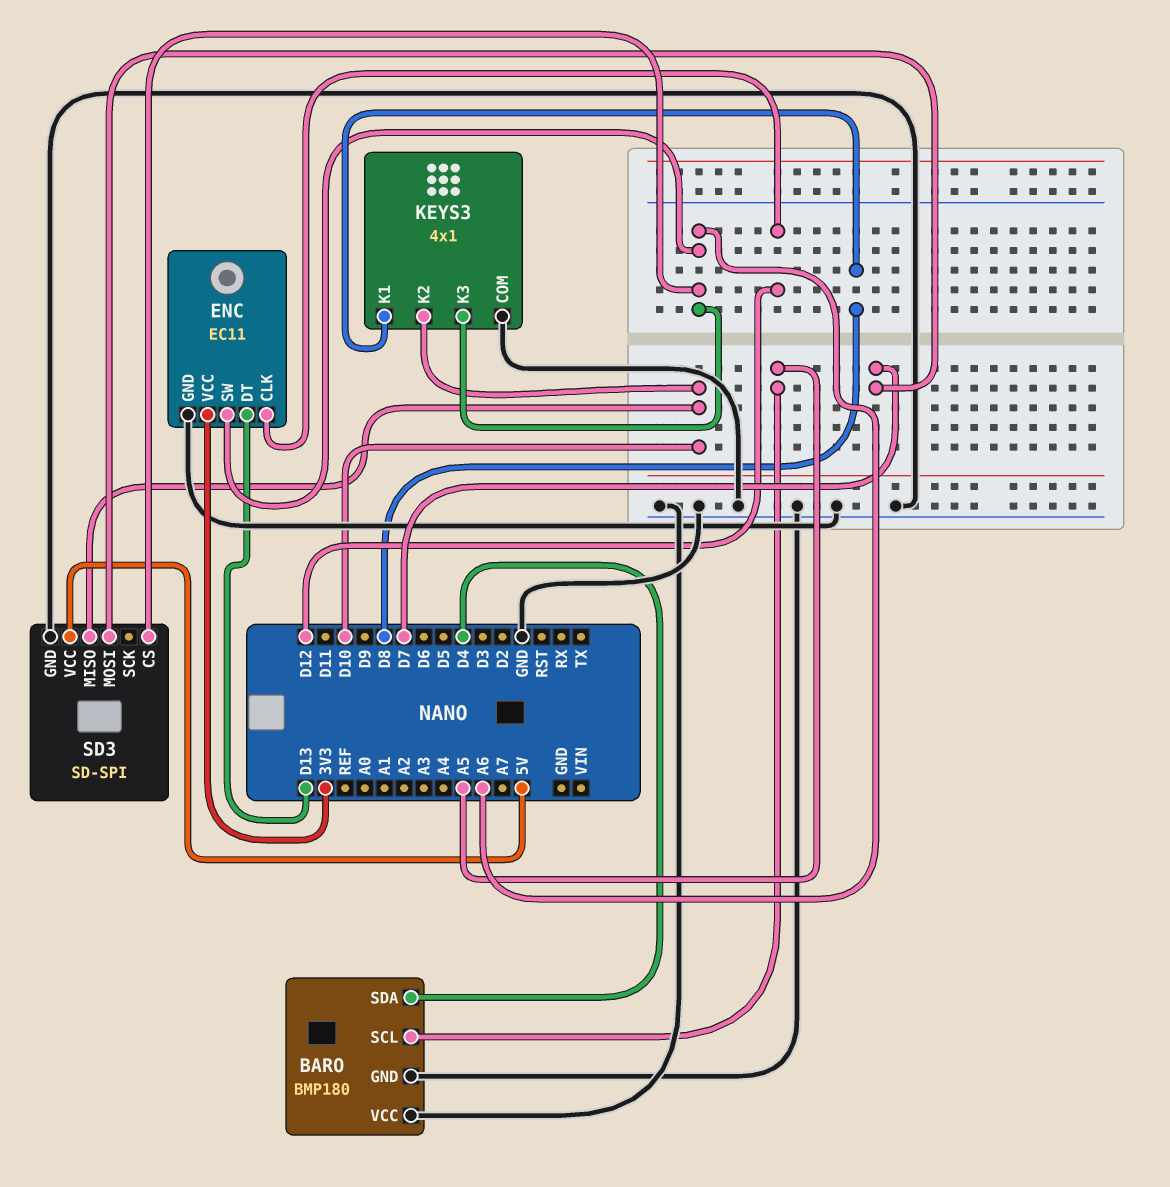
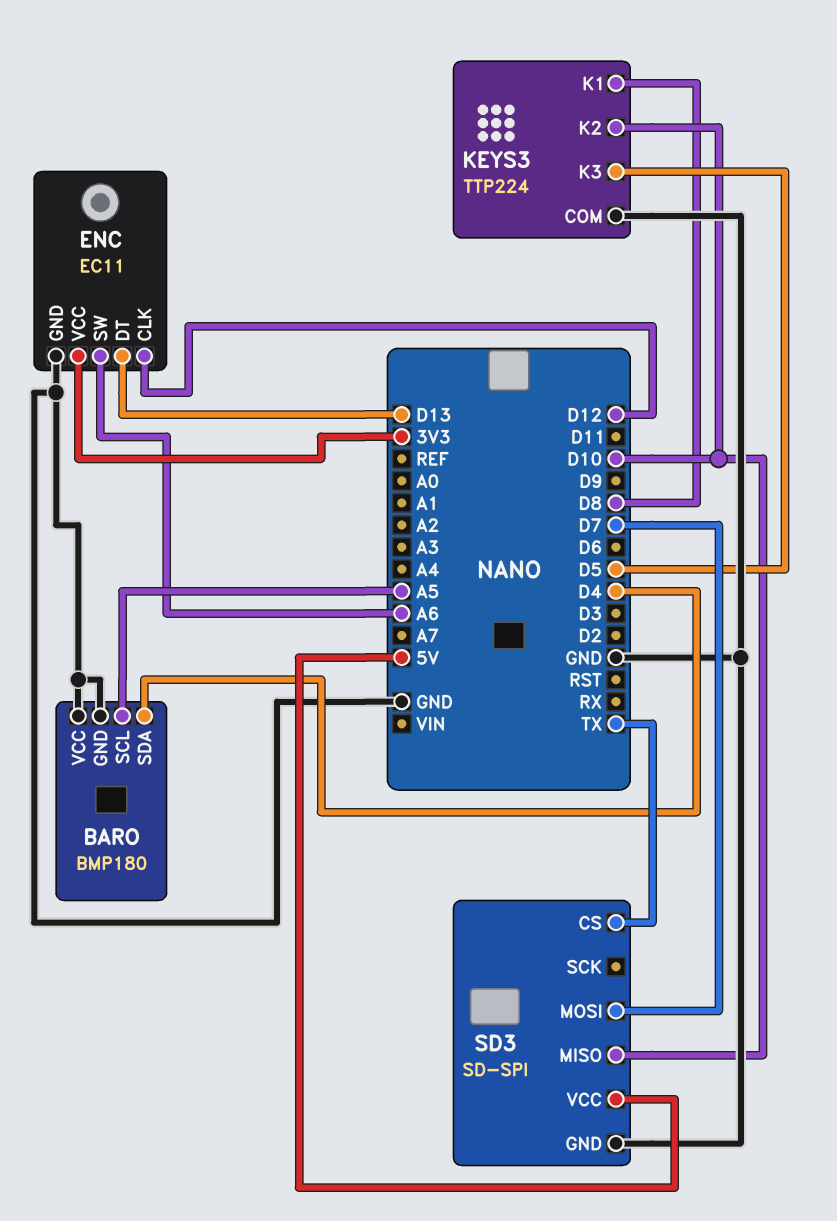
KEYS3: 4x1 -> TTP224
KEYS3 pin K3: A6 -> D5
SD3 pin CS: A6 -> TX

